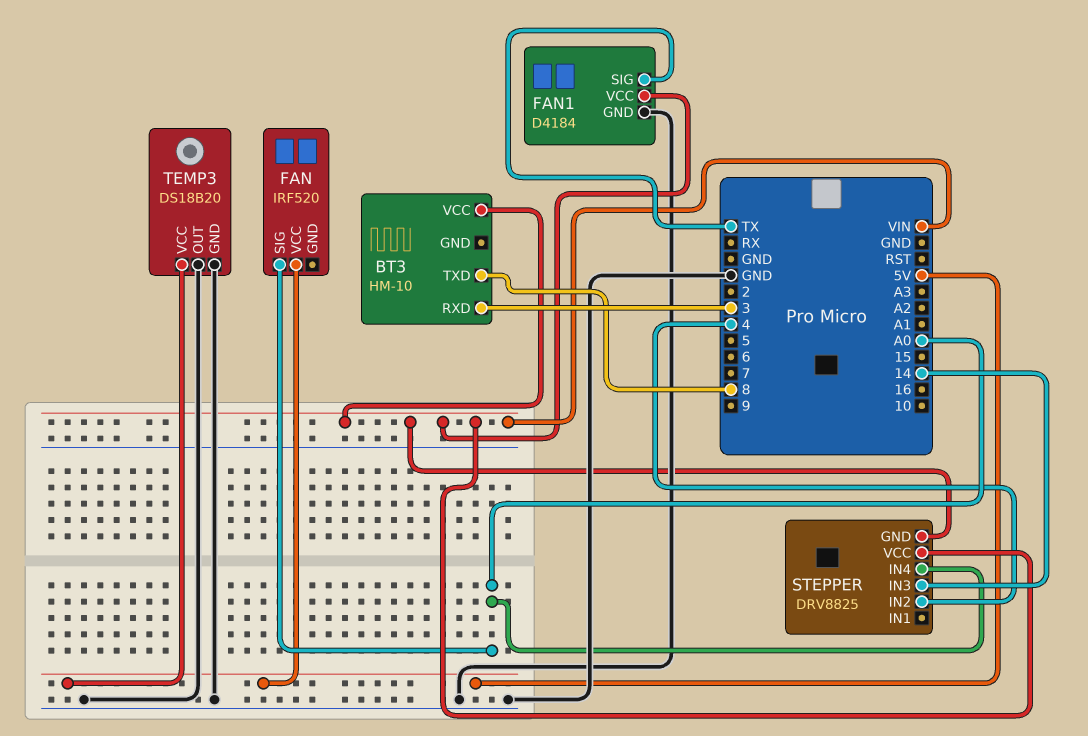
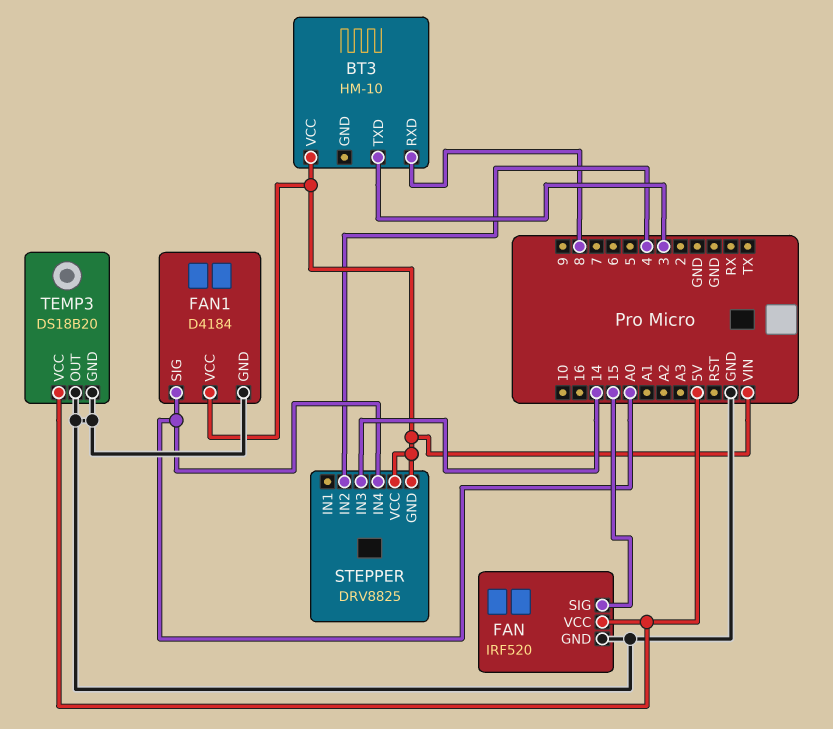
BT3 pin RXD: 3 -> 8
BT3 pin TXD: 8 -> 3
FAN pin GND: none -> GND
FAN pin SIG: A0 -> 15
FAN1 pin SIG: TX -> A0

